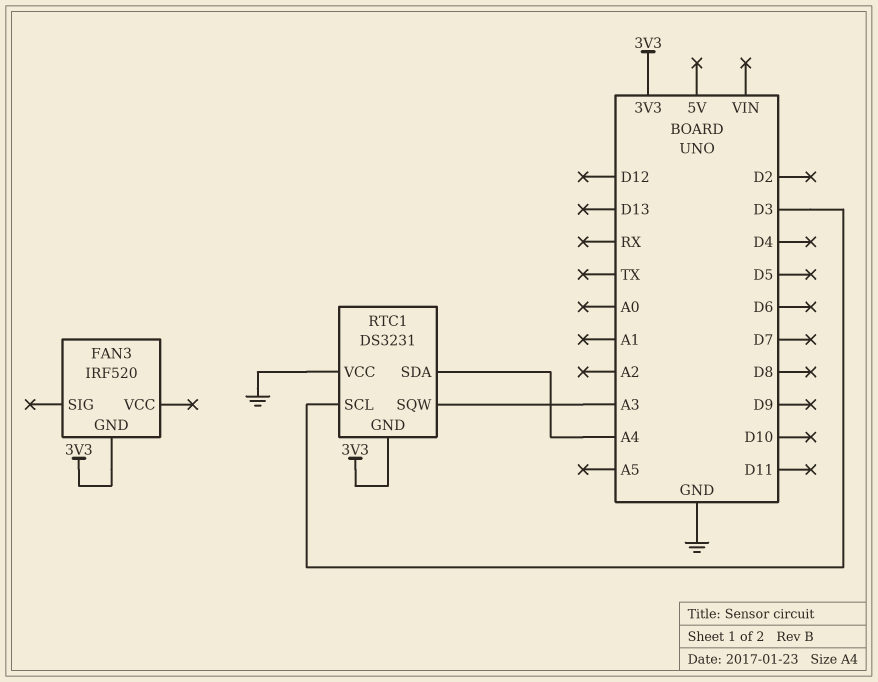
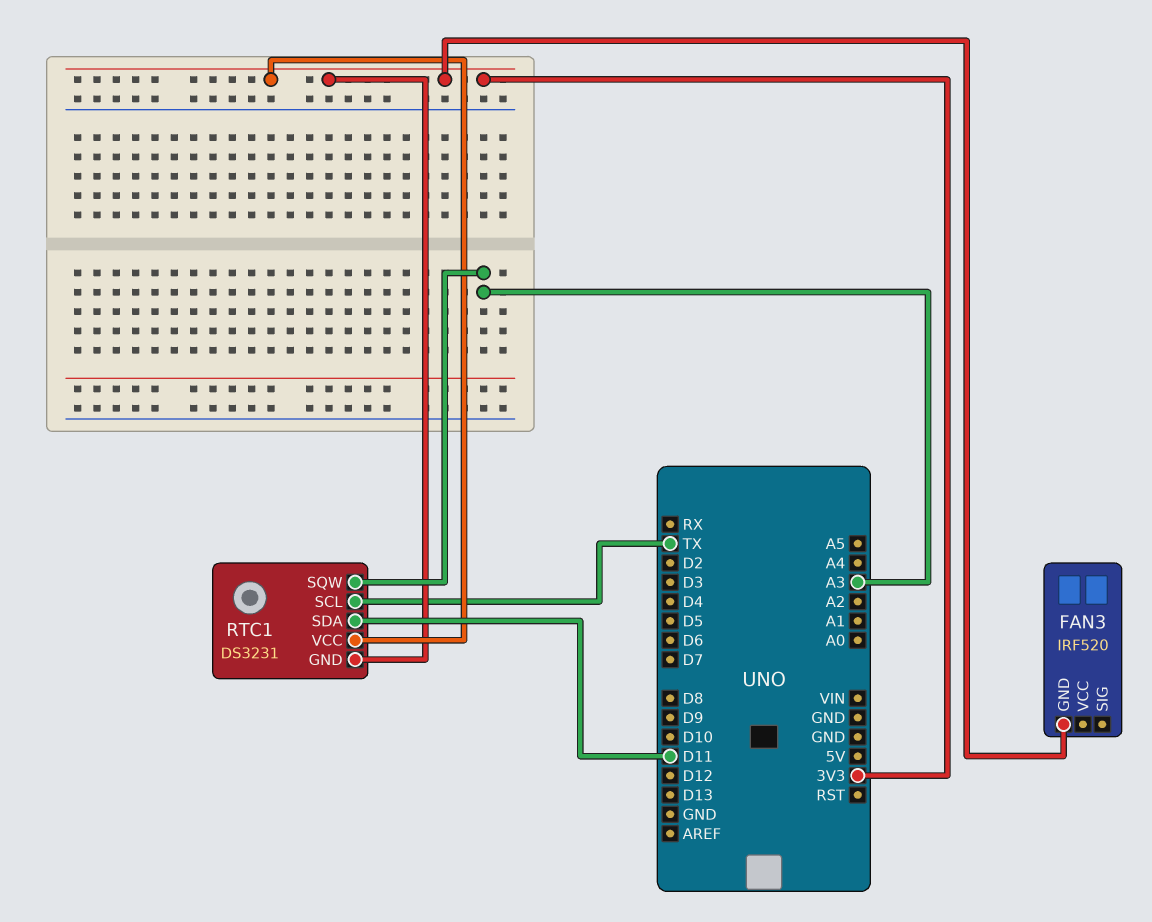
RTC1 pin SCL: D3 -> TX
RTC1 pin SDA: A4 -> D11
RTC1 pin VCC: GND -> 3V3

